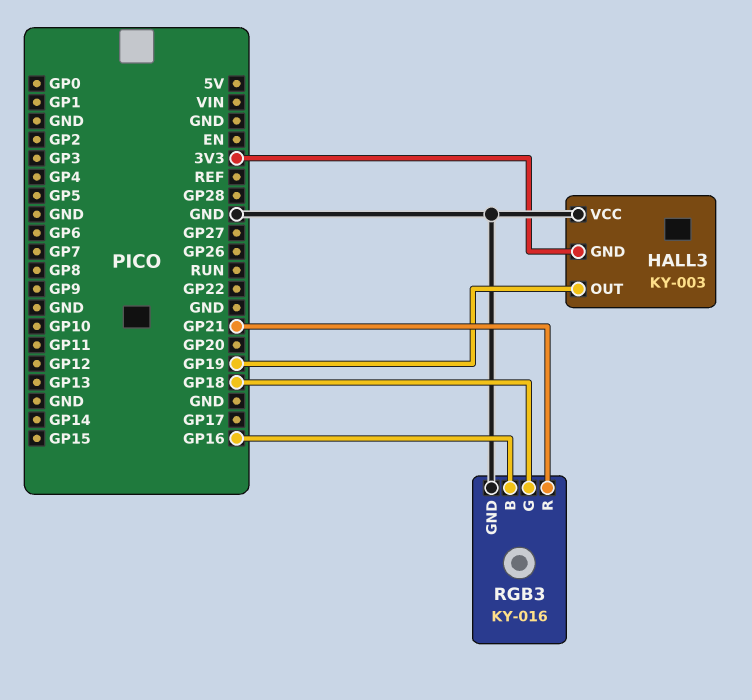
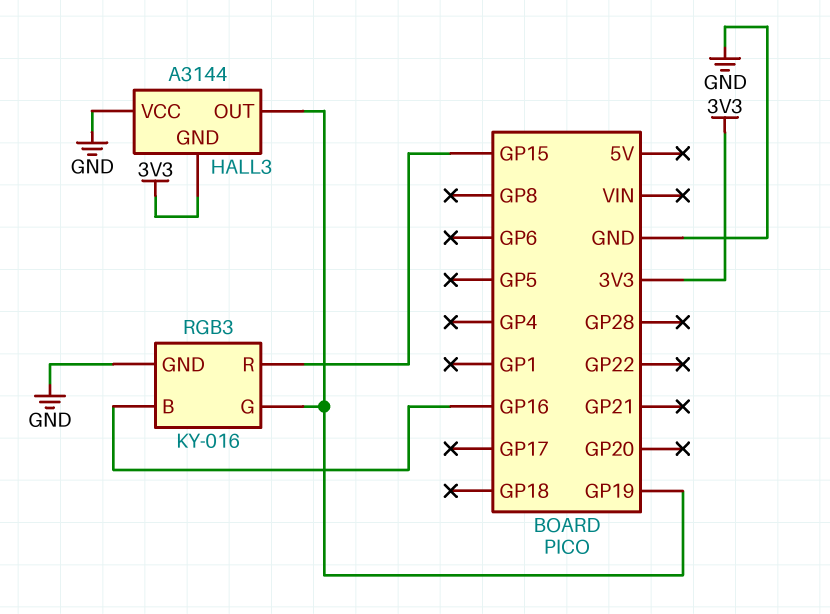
HALL3: KY-003 -> A3144
RGB3 pin G: GP18 -> GP19
RGB3 pin R: GP21 -> GP15

